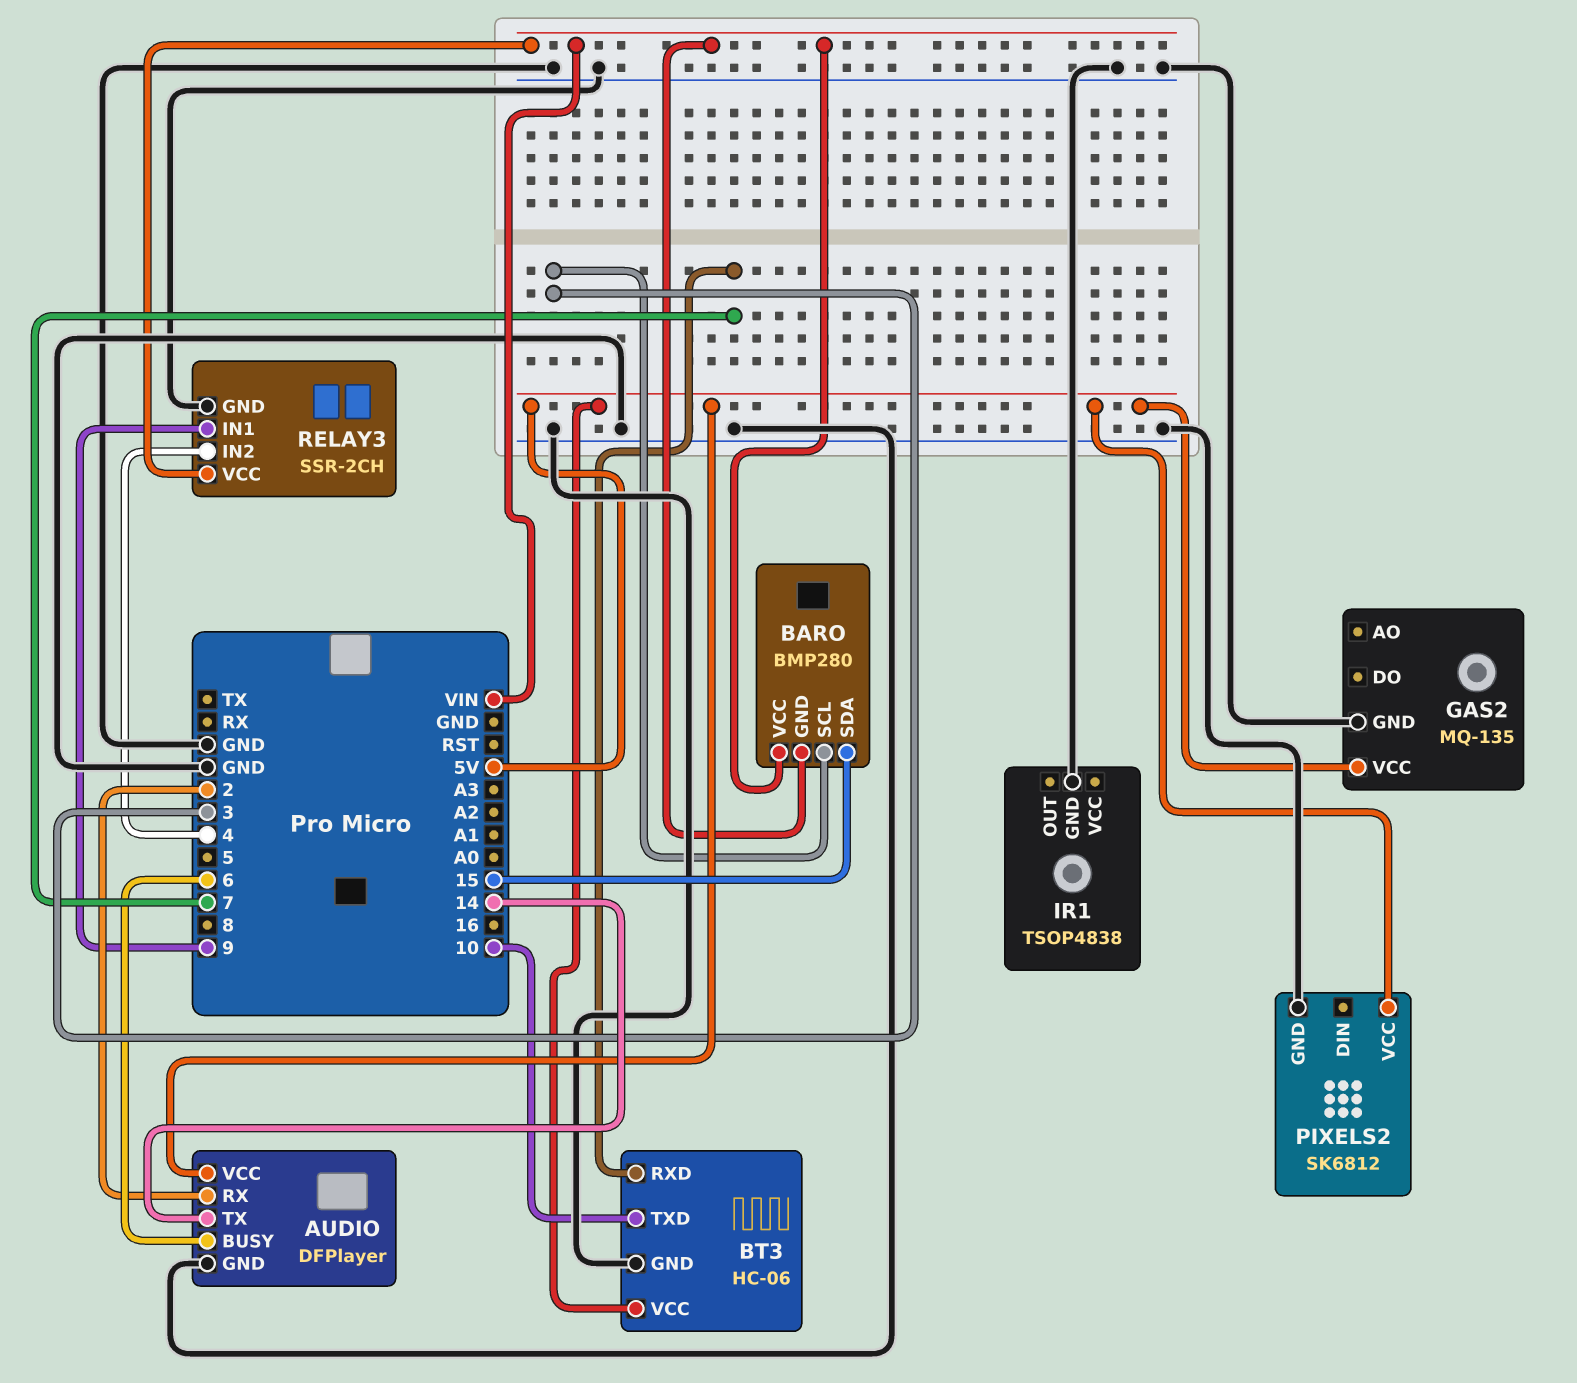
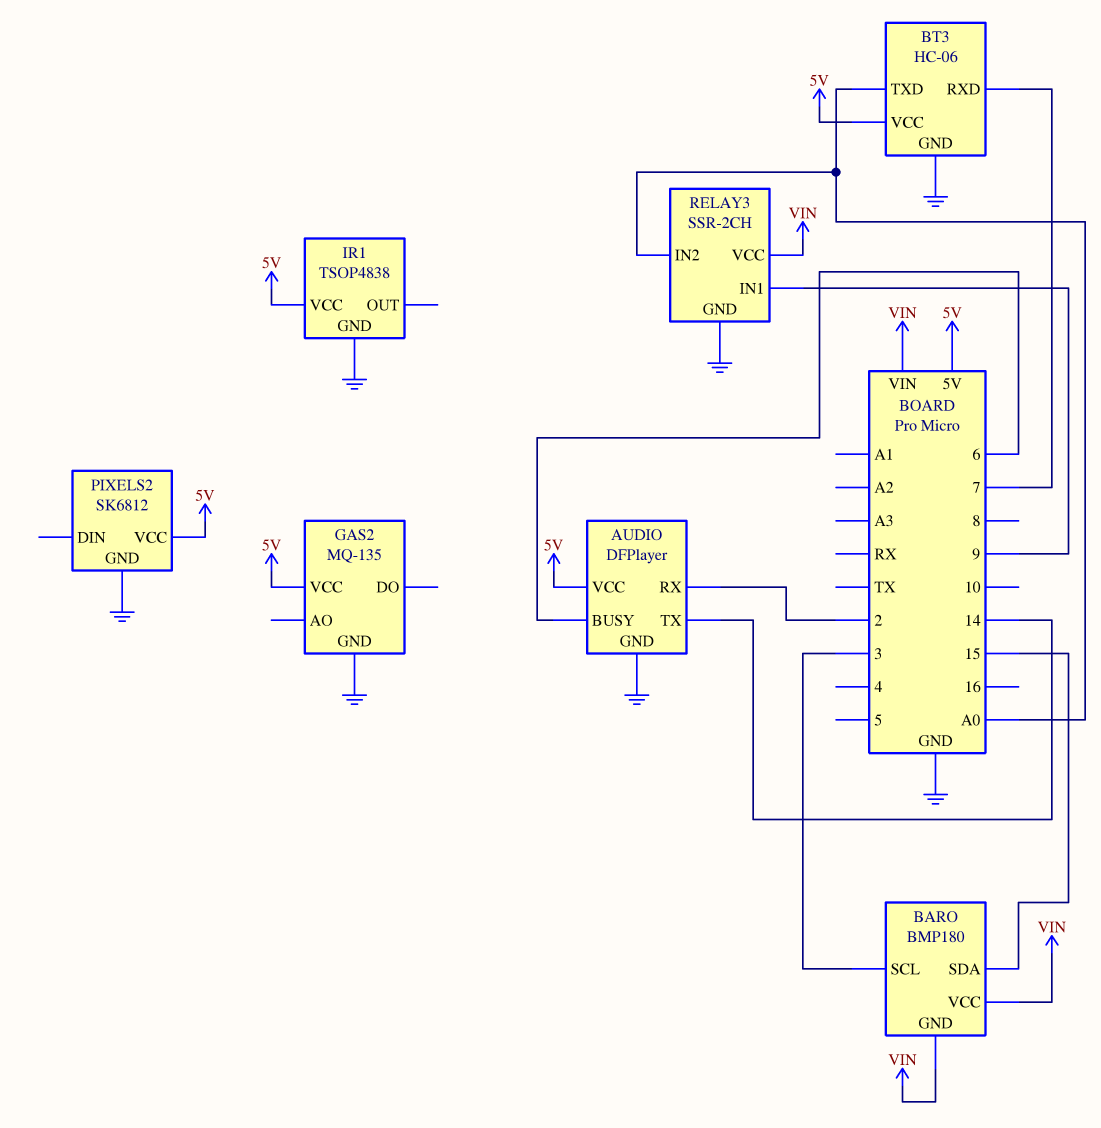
BARO: BMP280 -> BMP180
BT3 pin TXD: 10 -> A0
IR1 pin VCC: none -> 5V
RELAY3 pin IN2: 4 -> A0

